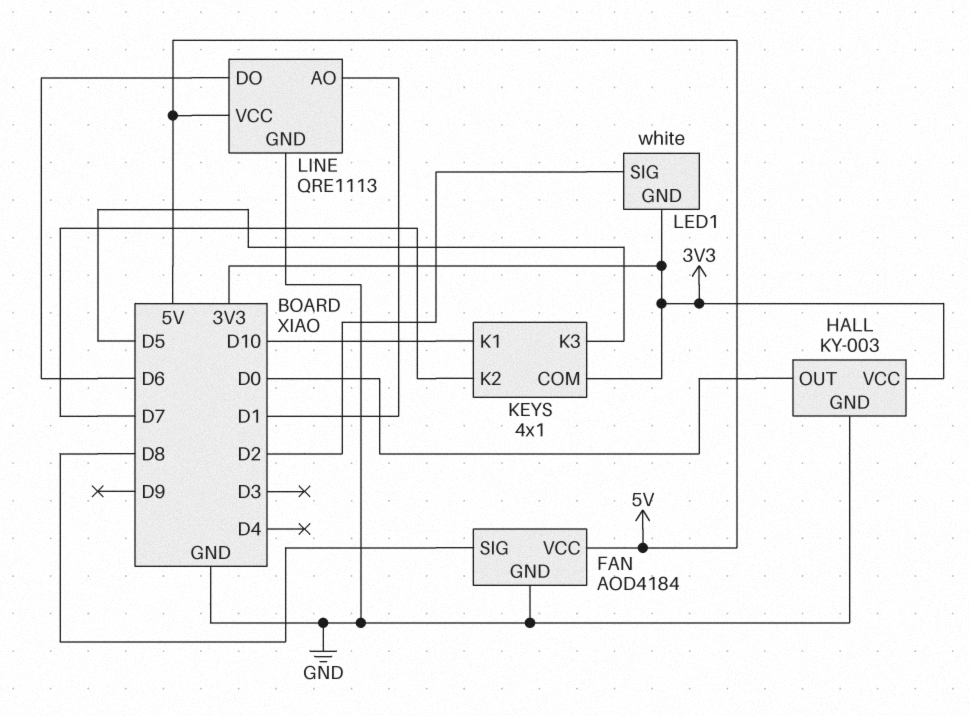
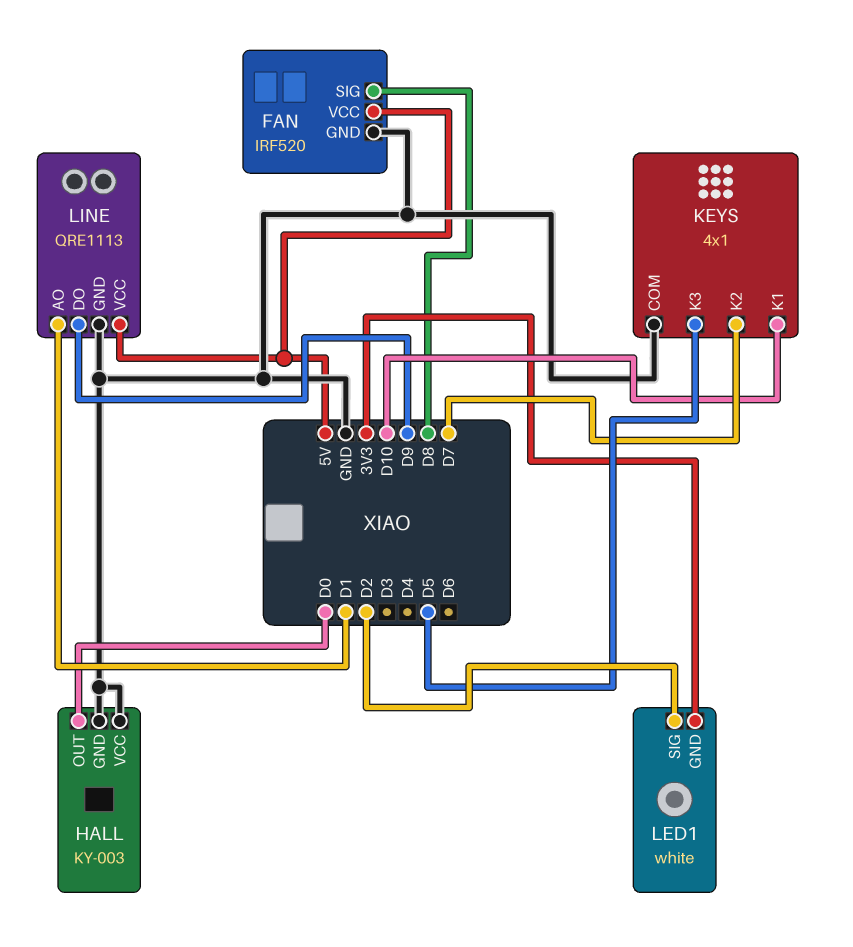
FAN: AOD4184 -> IRF520
HALL pin VCC: 3V3 -> GND
KEYS pin COM: 3V3 -> GND
LINE pin DO: D6 -> D9

